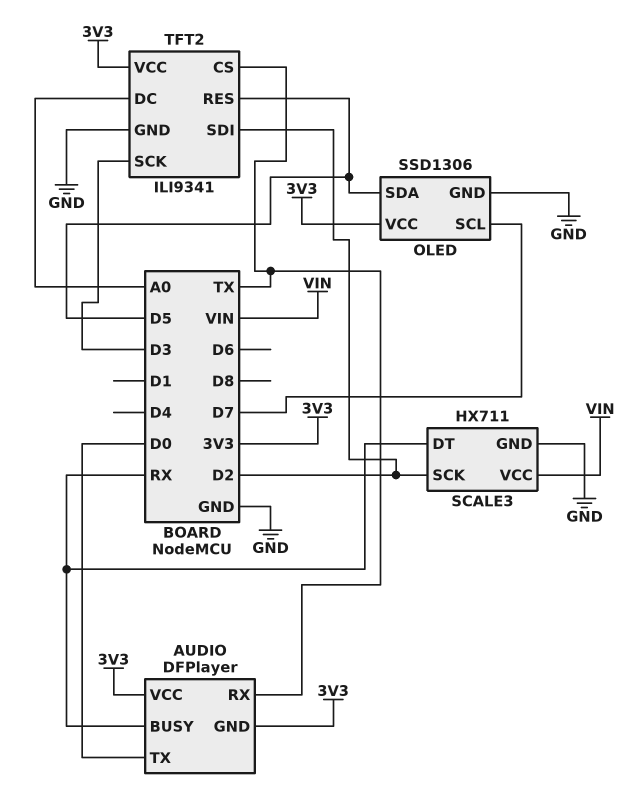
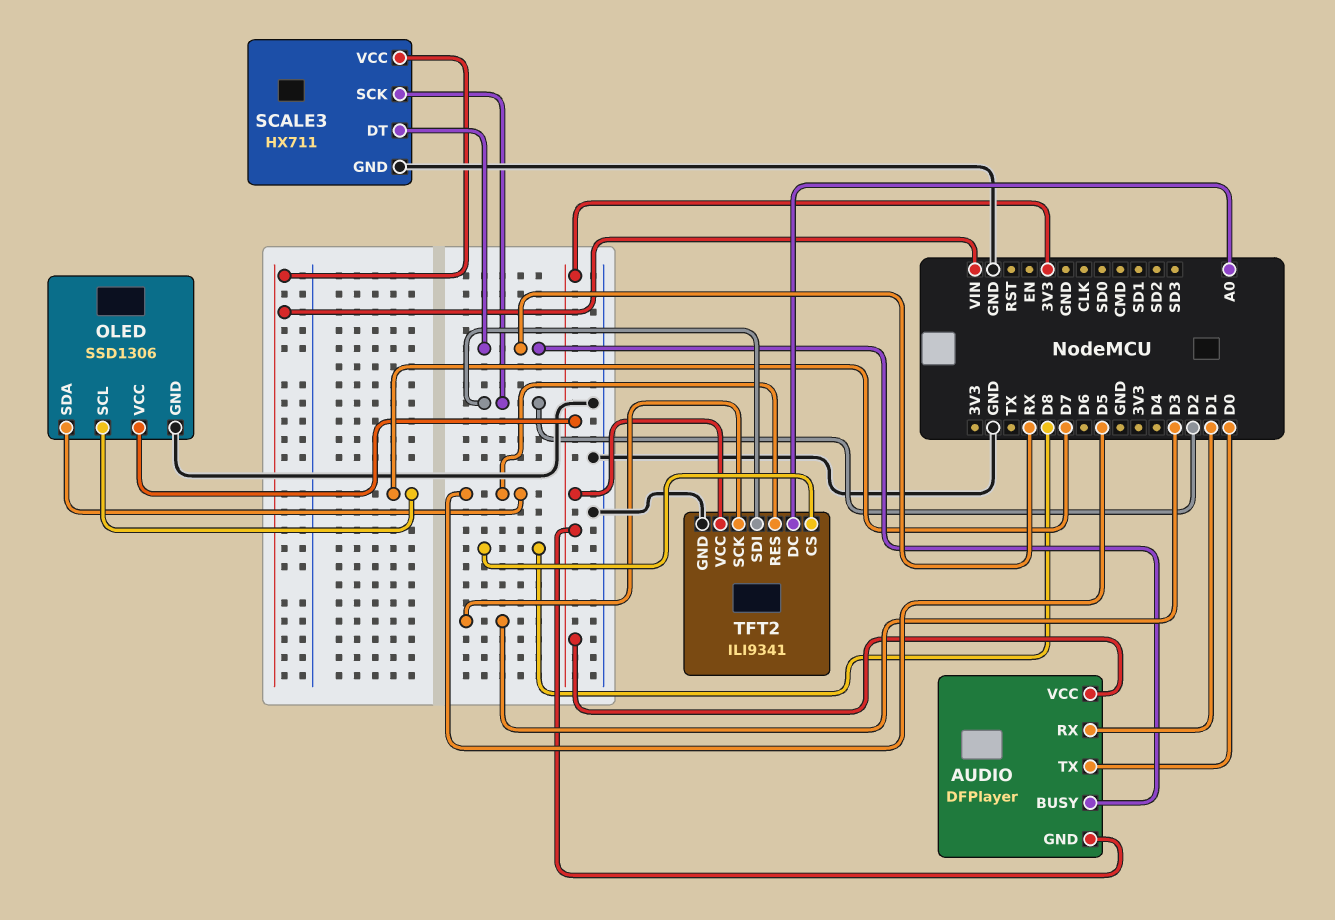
AUDIO pin RX: TX -> D1
TFT2 pin CS: TX -> D8

